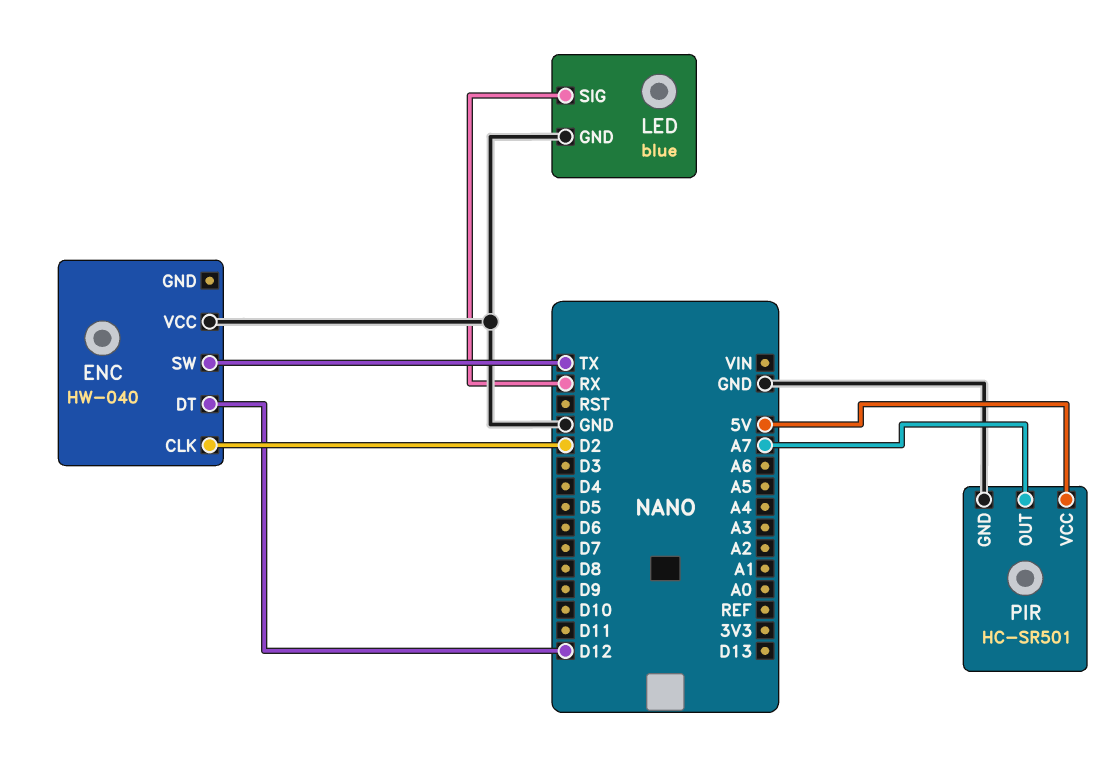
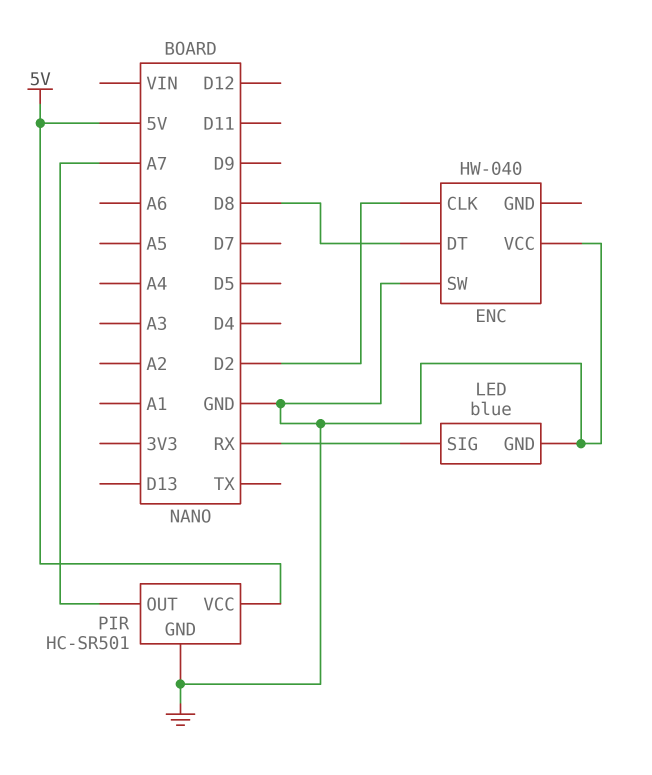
ENC pin DT: D12 -> D8
ENC pin SW: TX -> GND

